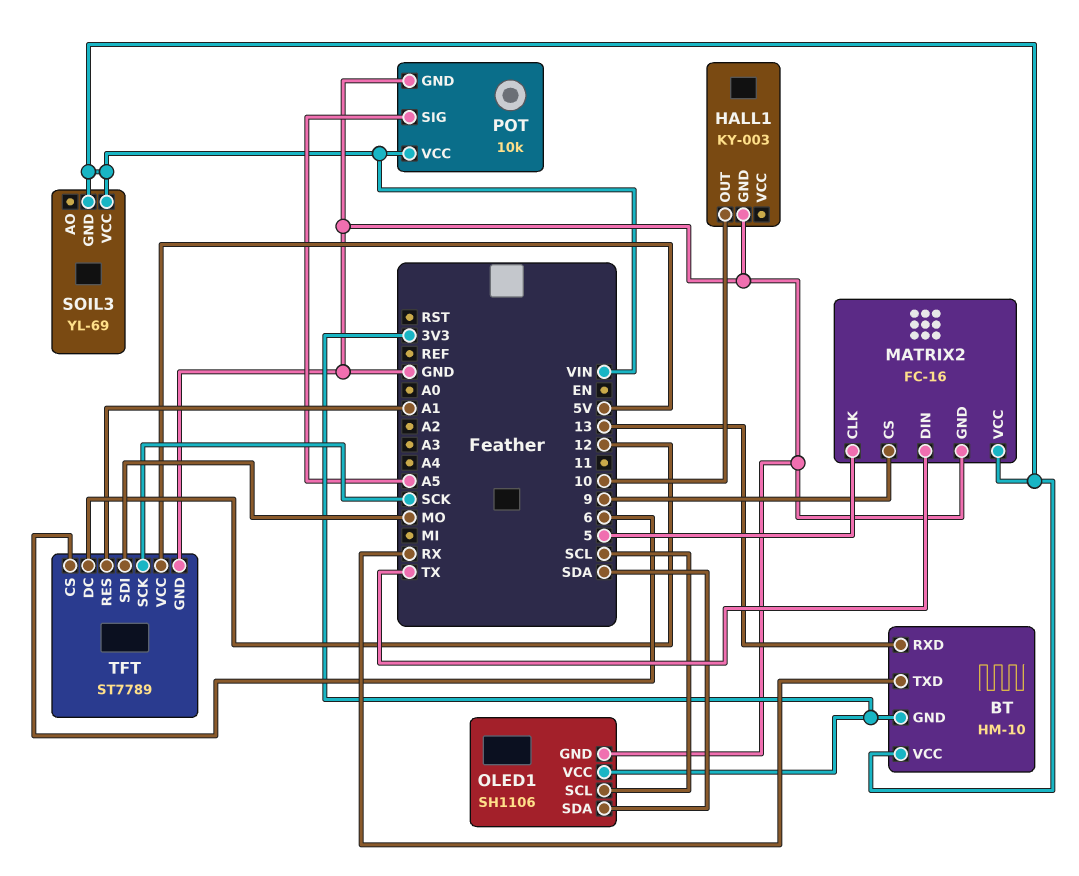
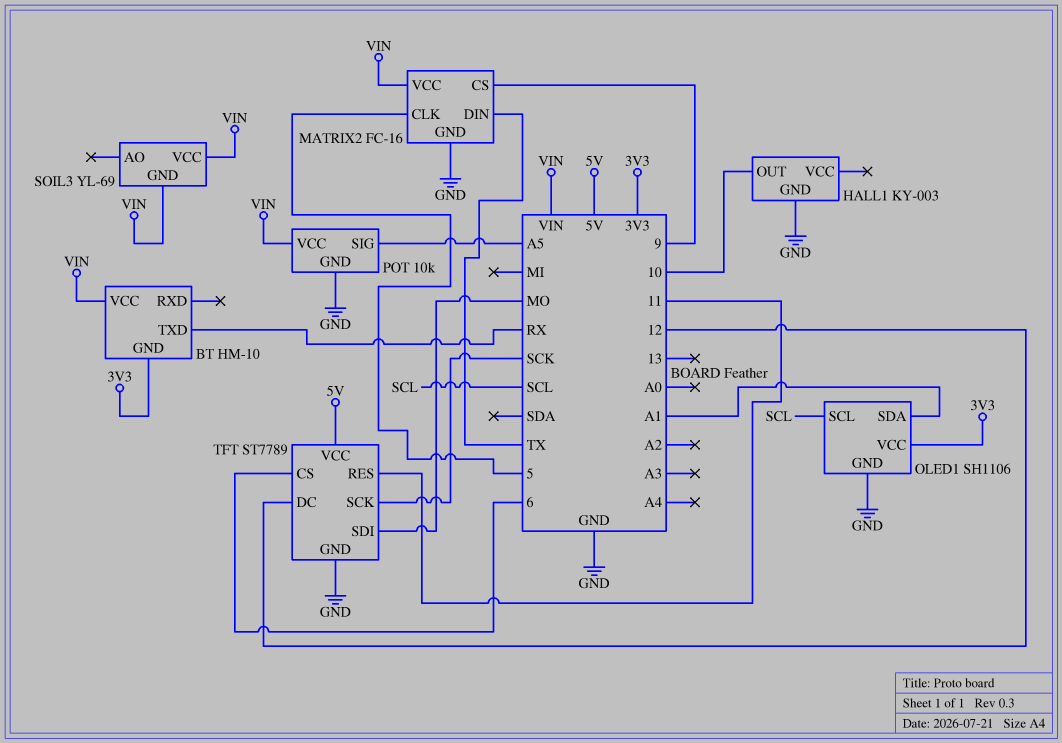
BT pin RXD: 13 -> none
OLED1 pin SDA: SDA -> A1
TFT pin RES: A1 -> 11

